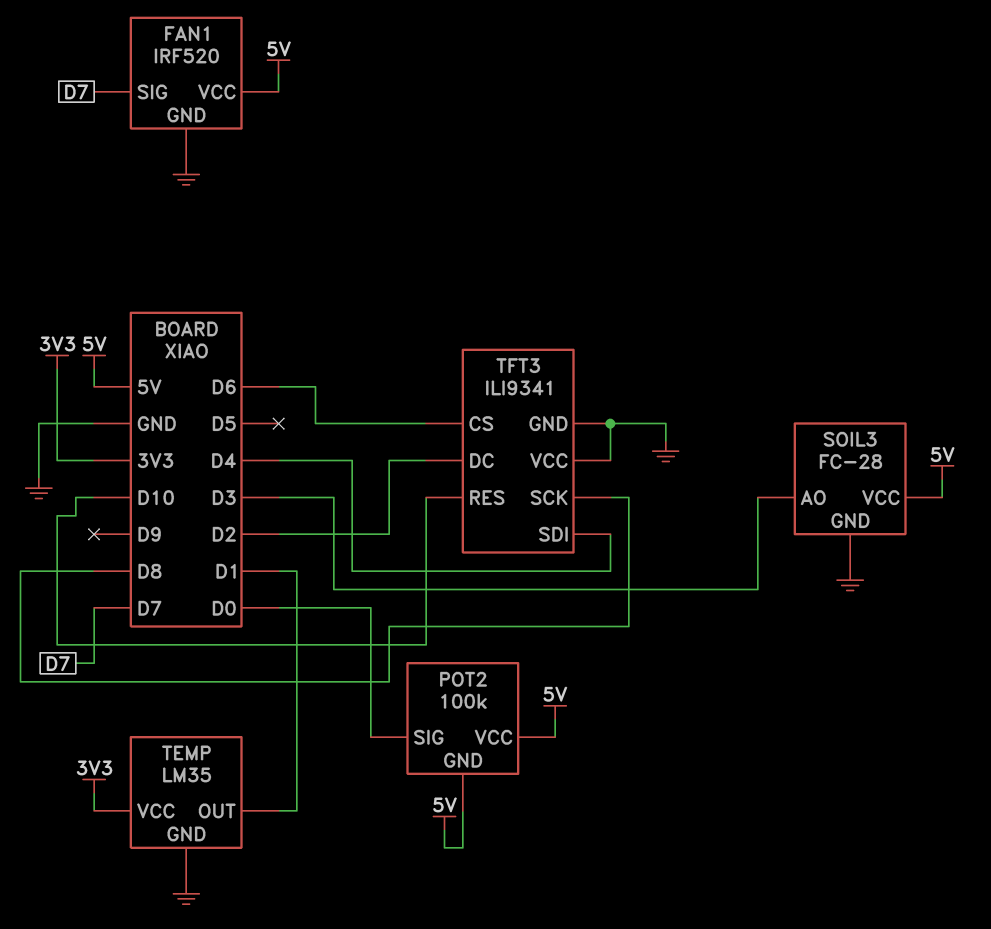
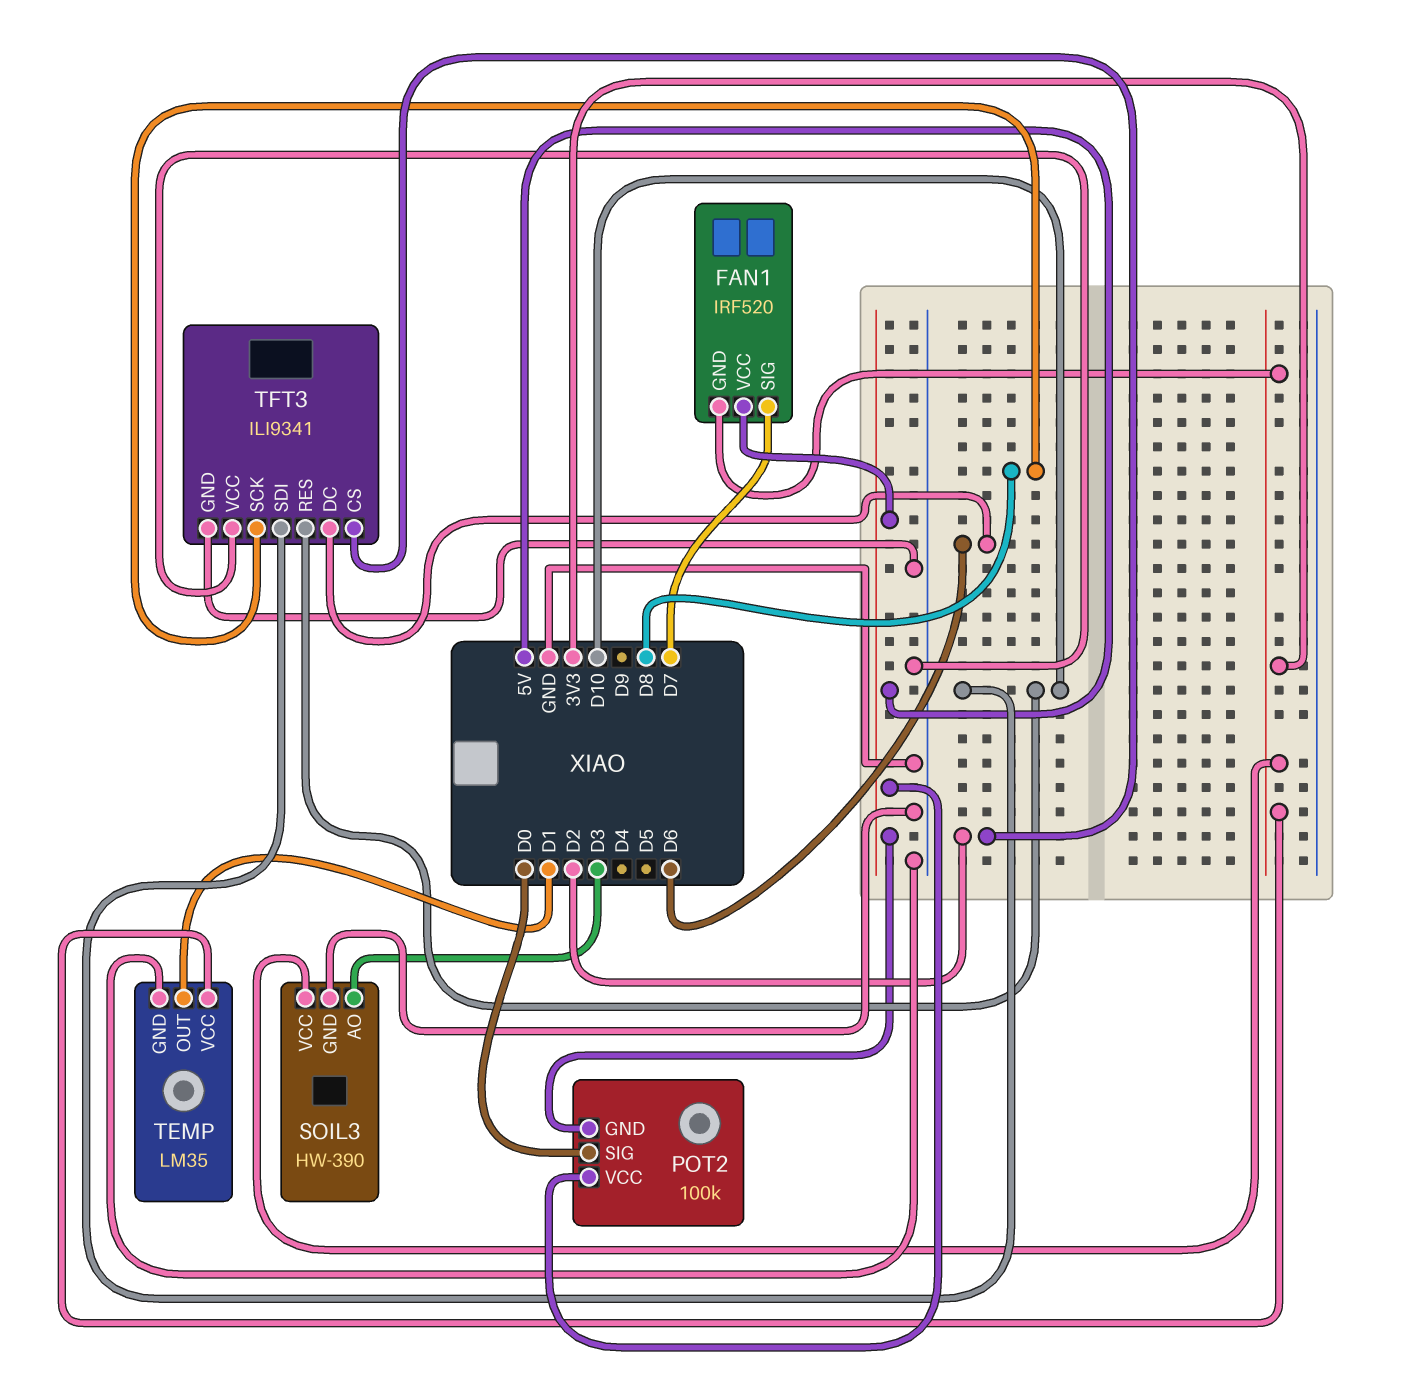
FAN1 pin GND: GND -> 3V3
SOIL3: FC-28 -> HW-390
SOIL3 pin VCC: 5V -> 3V3
TFT3 pin CS: D6 -> D2
TFT3 pin DC: D2 -> D6
TFT3 pin SDI: D4 -> D10

